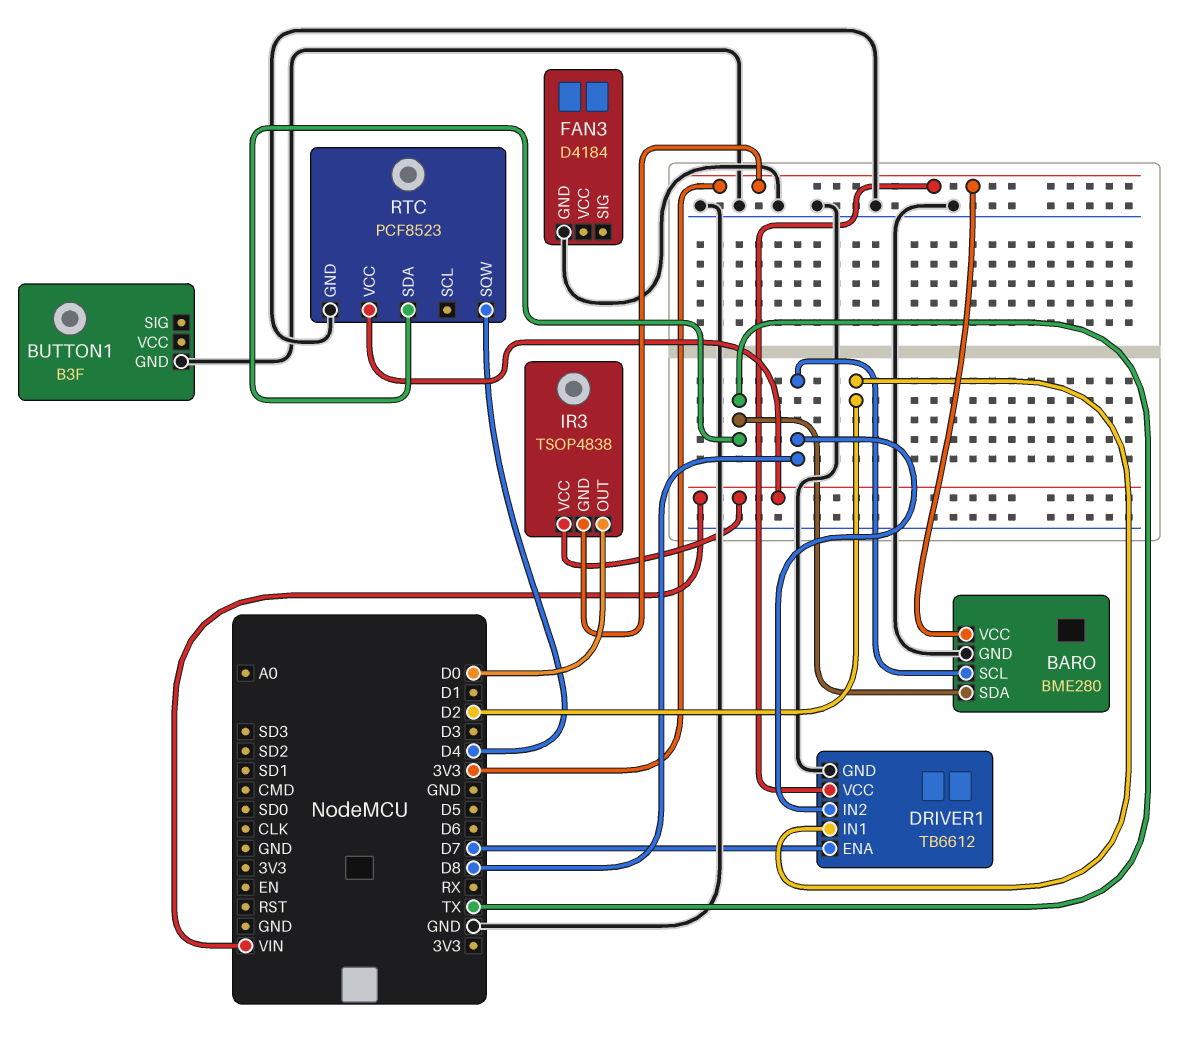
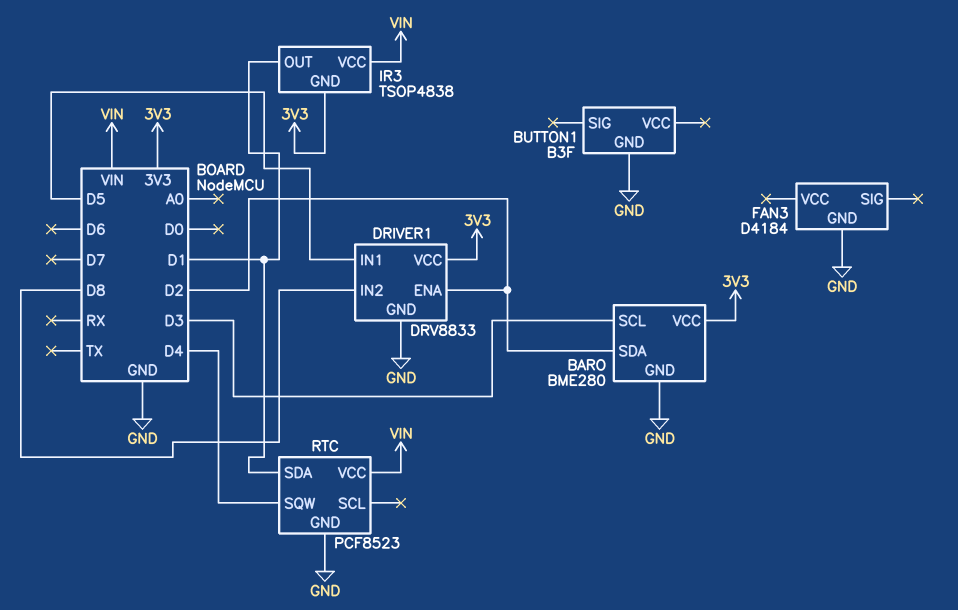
BARO pin SCL: D8 -> D3
BARO pin SDA: TX -> D2
DRIVER1: TB6612 -> DRV8833
DRIVER1 pin ENA: D7 -> D2
DRIVER1 pin IN1: D2 -> D5
IR3 pin OUT: D0 -> D1
RTC pin SDA: TX -> D1

